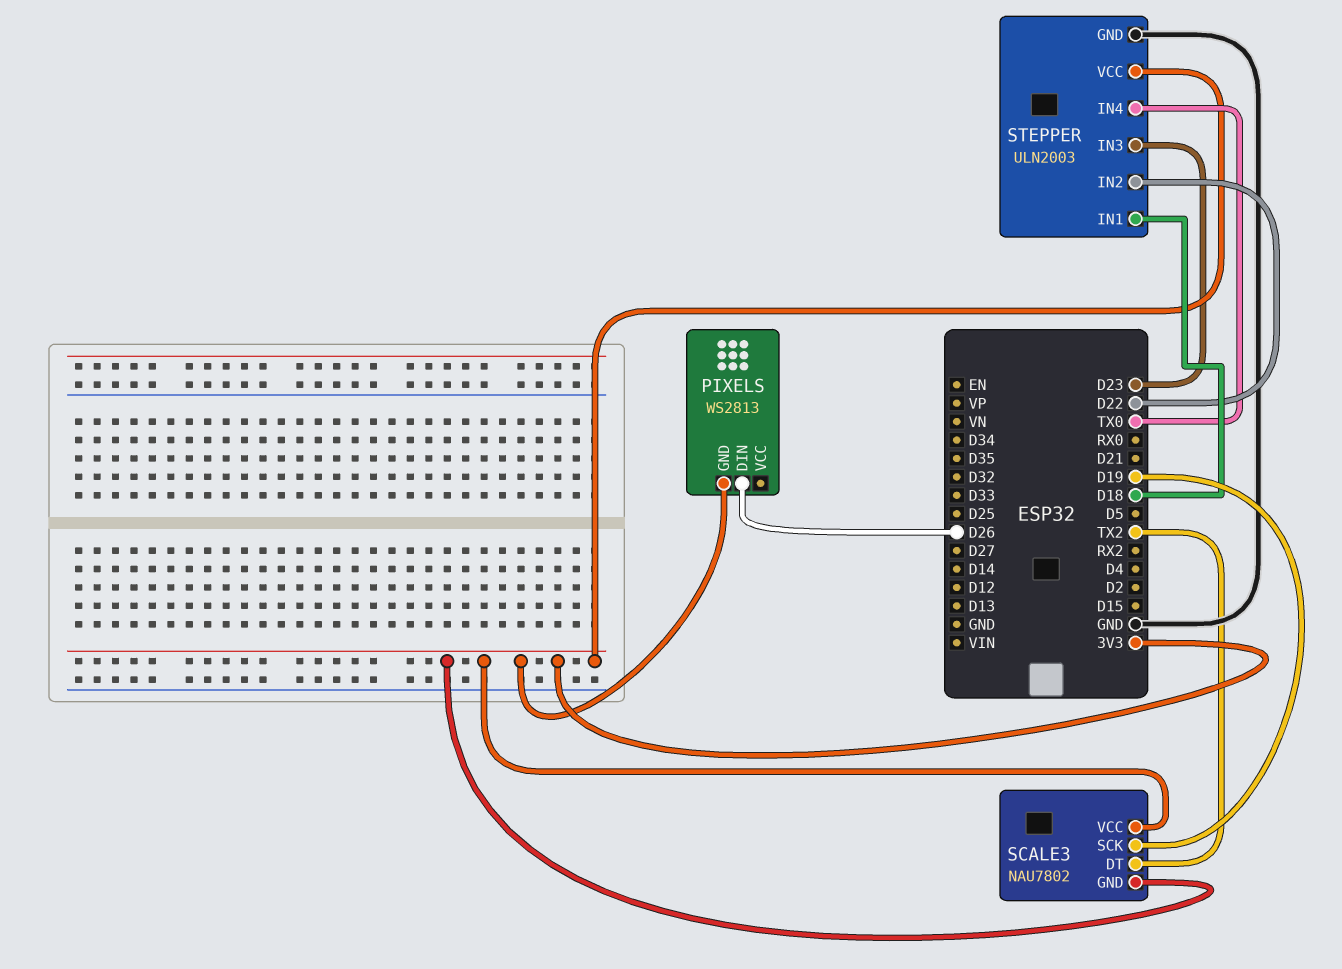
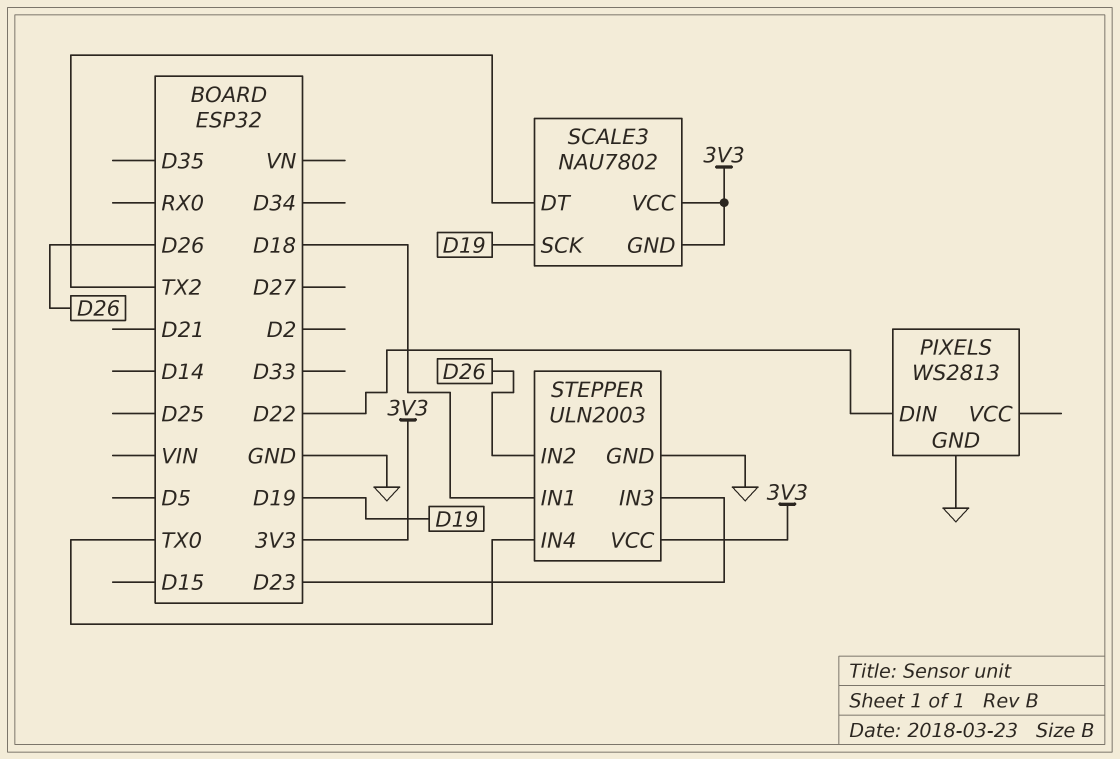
PIXELS pin DIN: D26 -> D22
PIXELS pin GND: 3V3 -> GND
STEPPER pin IN2: D22 -> D26

